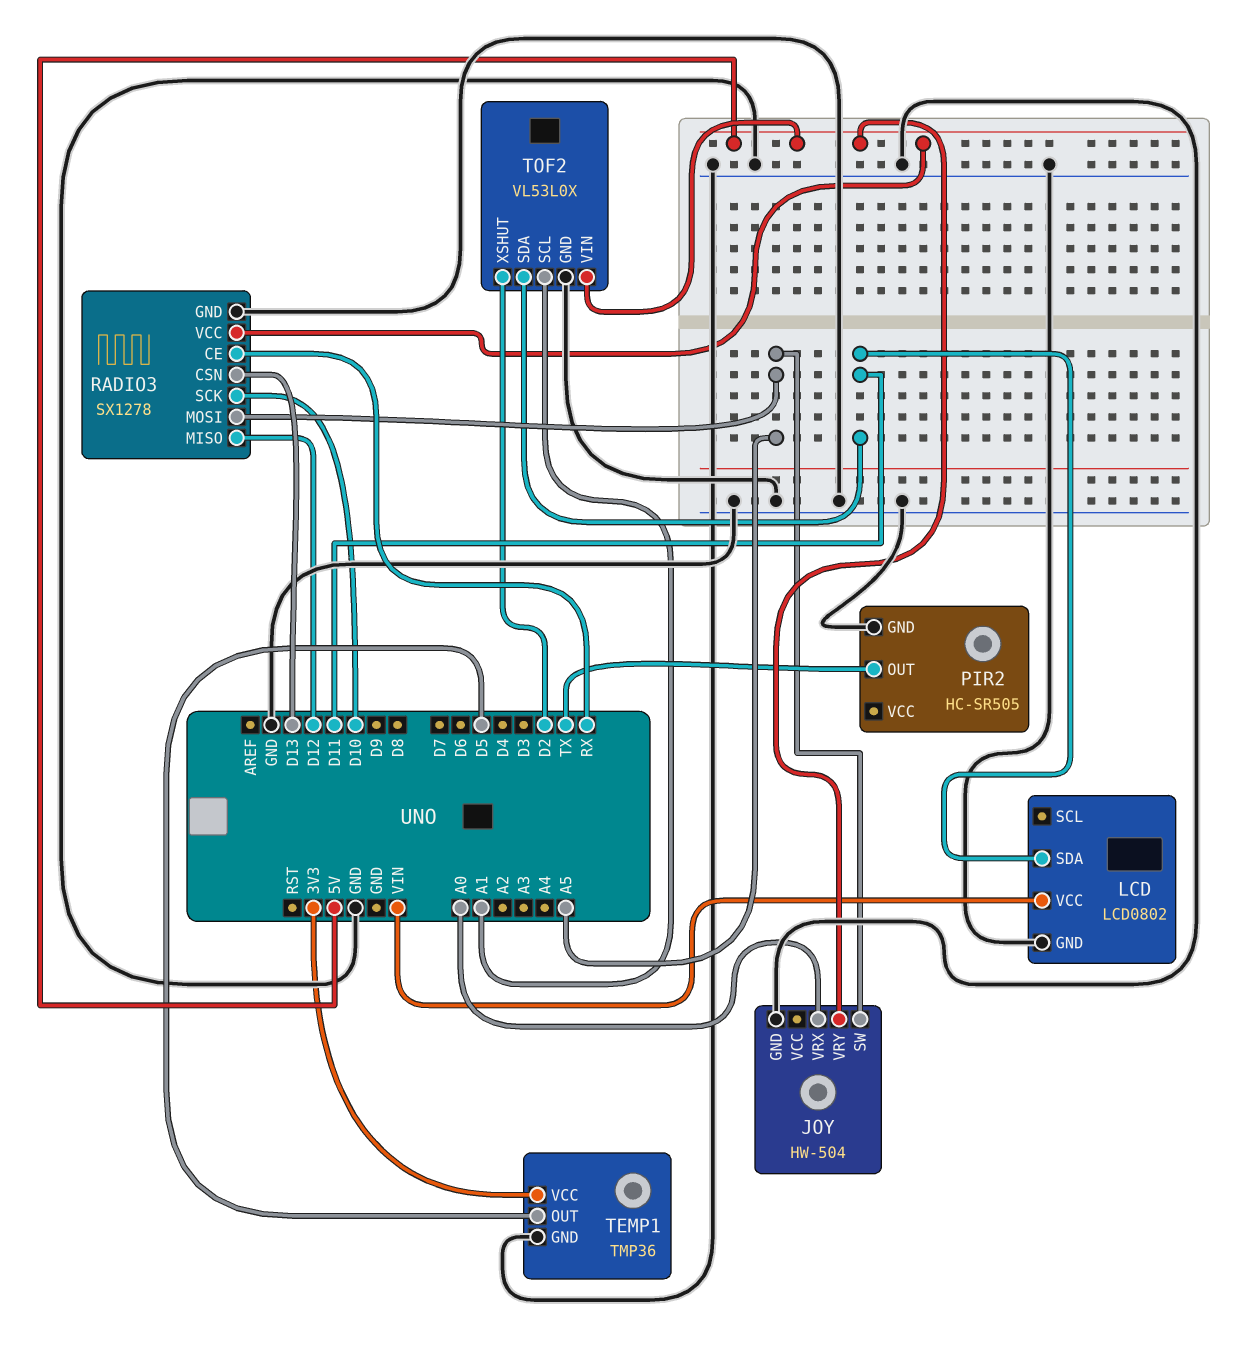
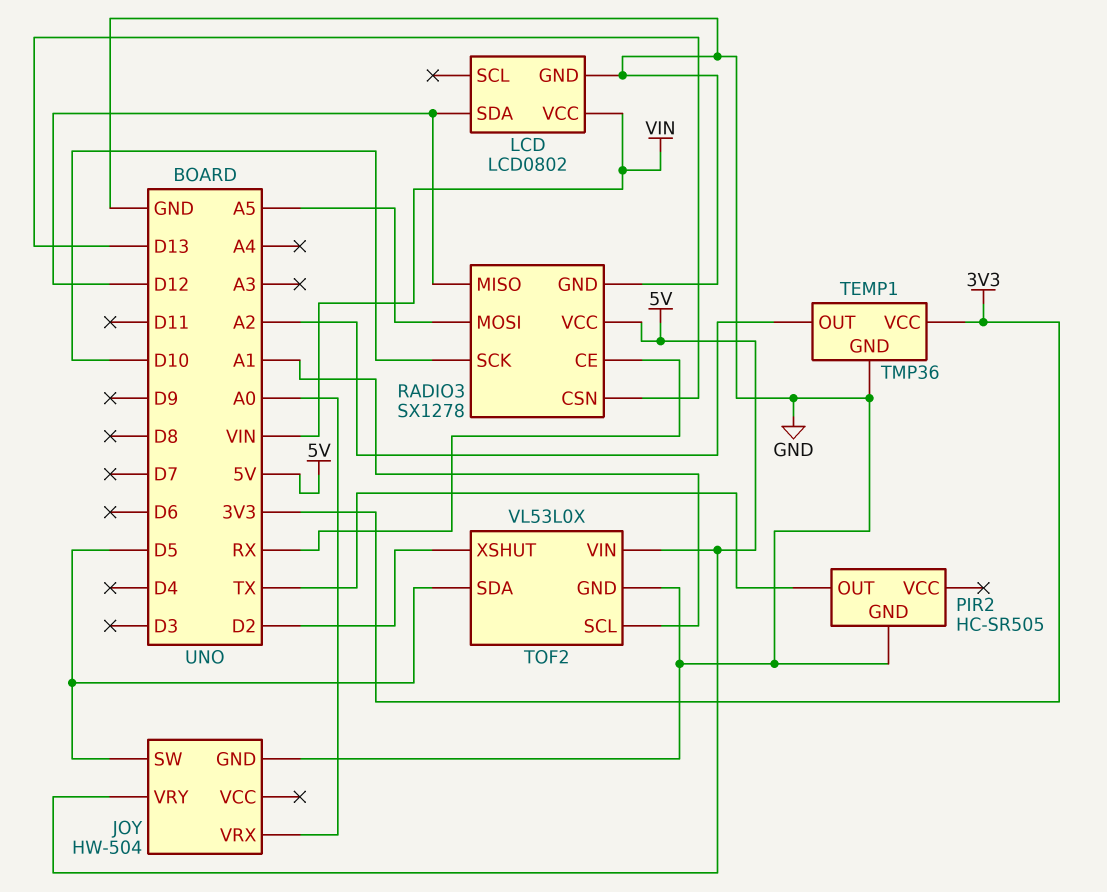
JOY pin SW: A5 -> D5
LCD pin SDA: D11 -> D12
TEMP1 pin OUT: D5 -> A2
TOF2 pin SDA: D11 -> D5

